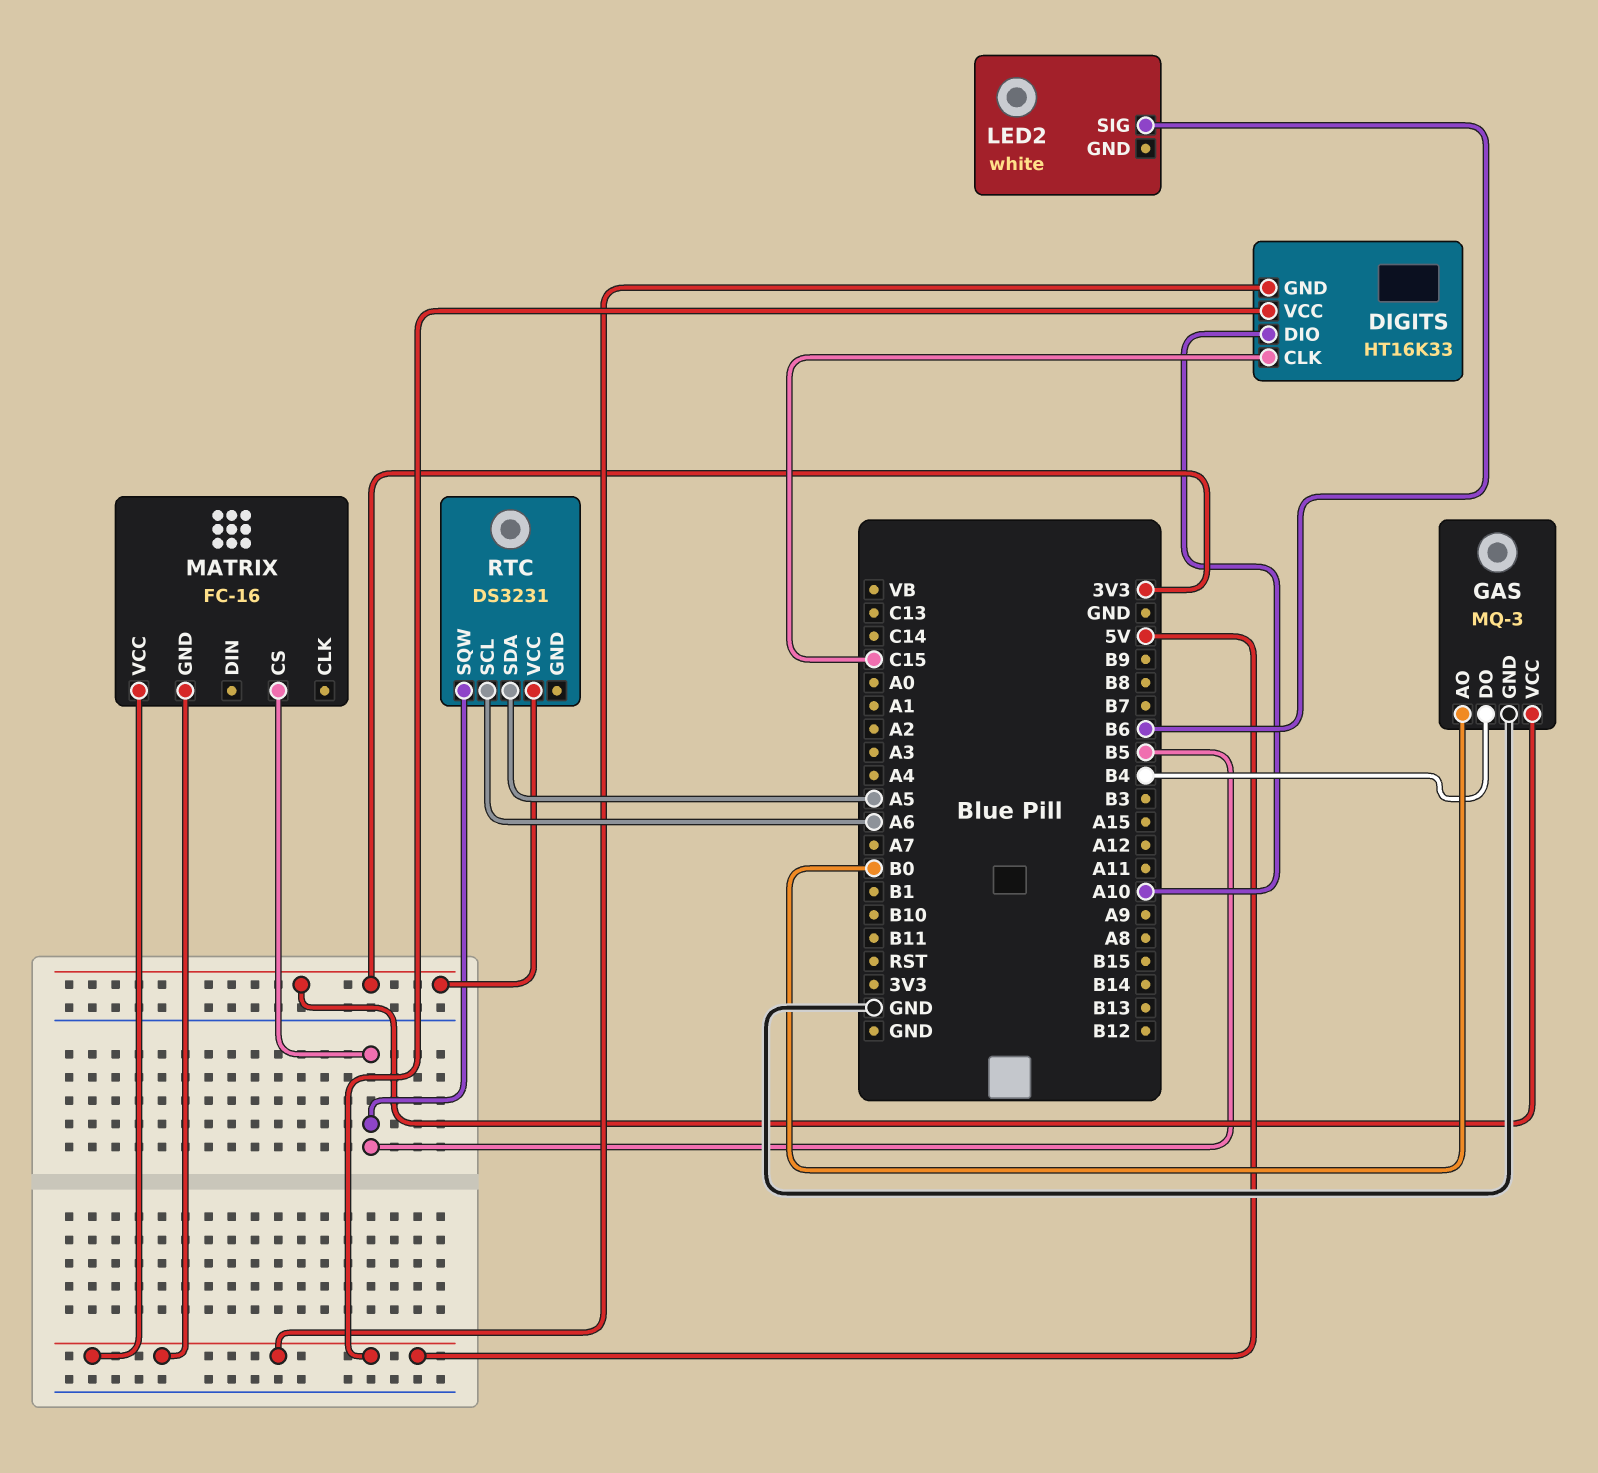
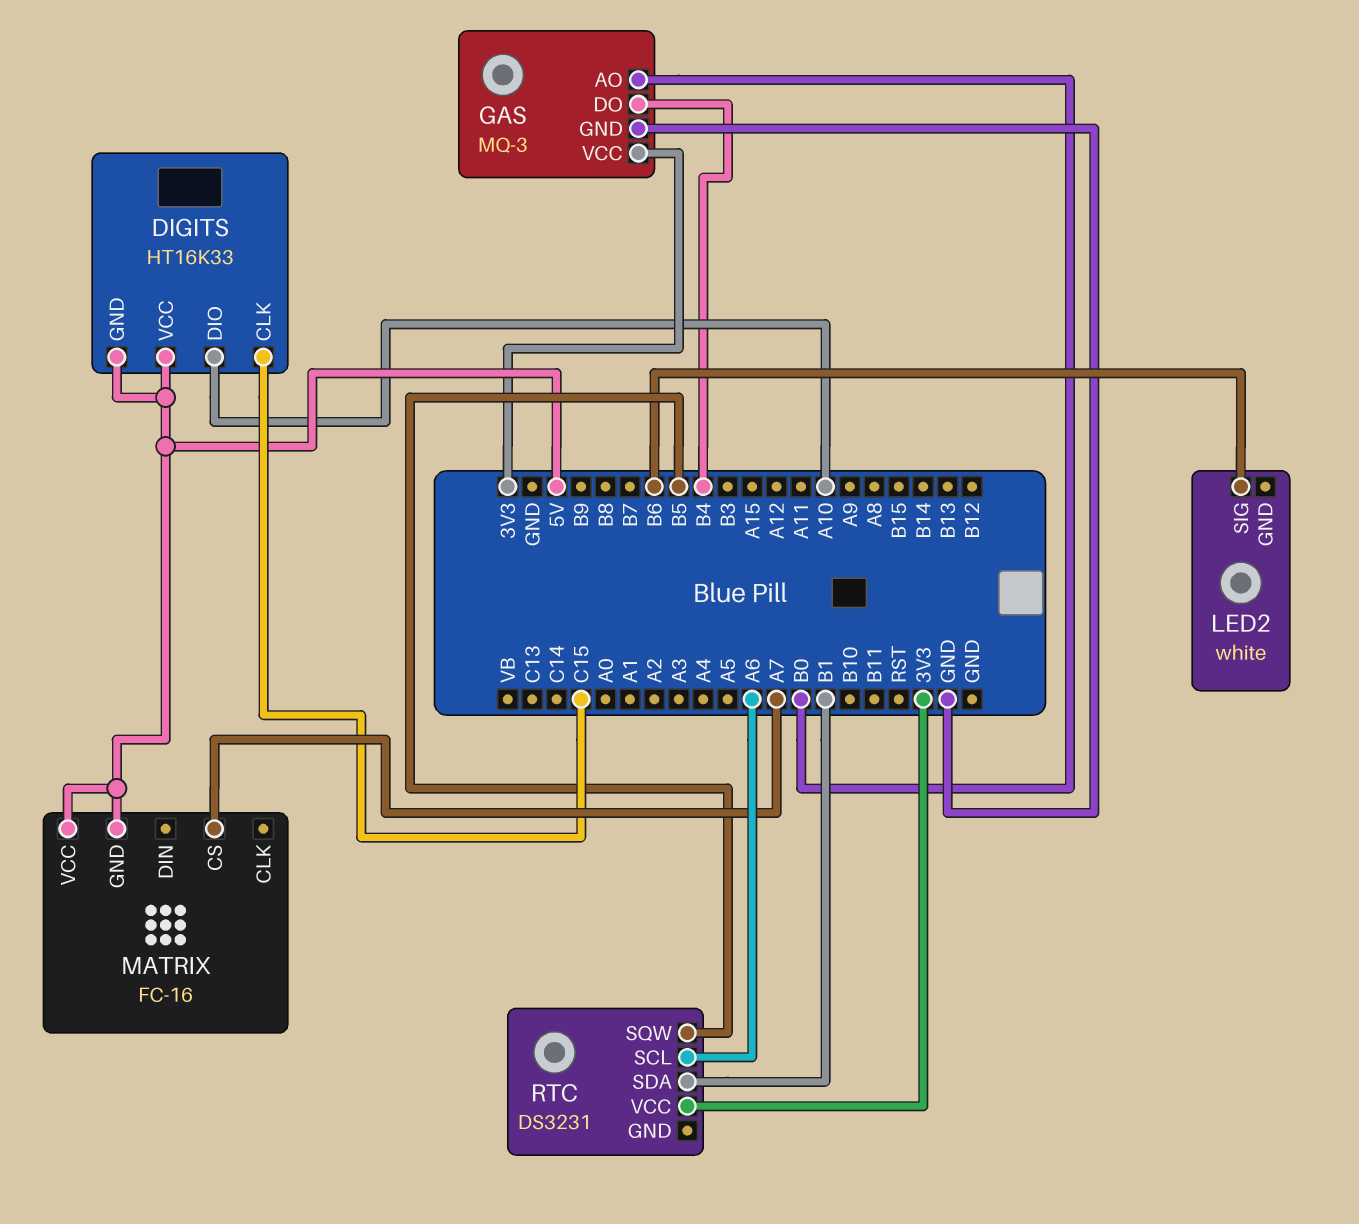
MATRIX pin CS: B5 -> A7
RTC pin SDA: A5 -> B1

